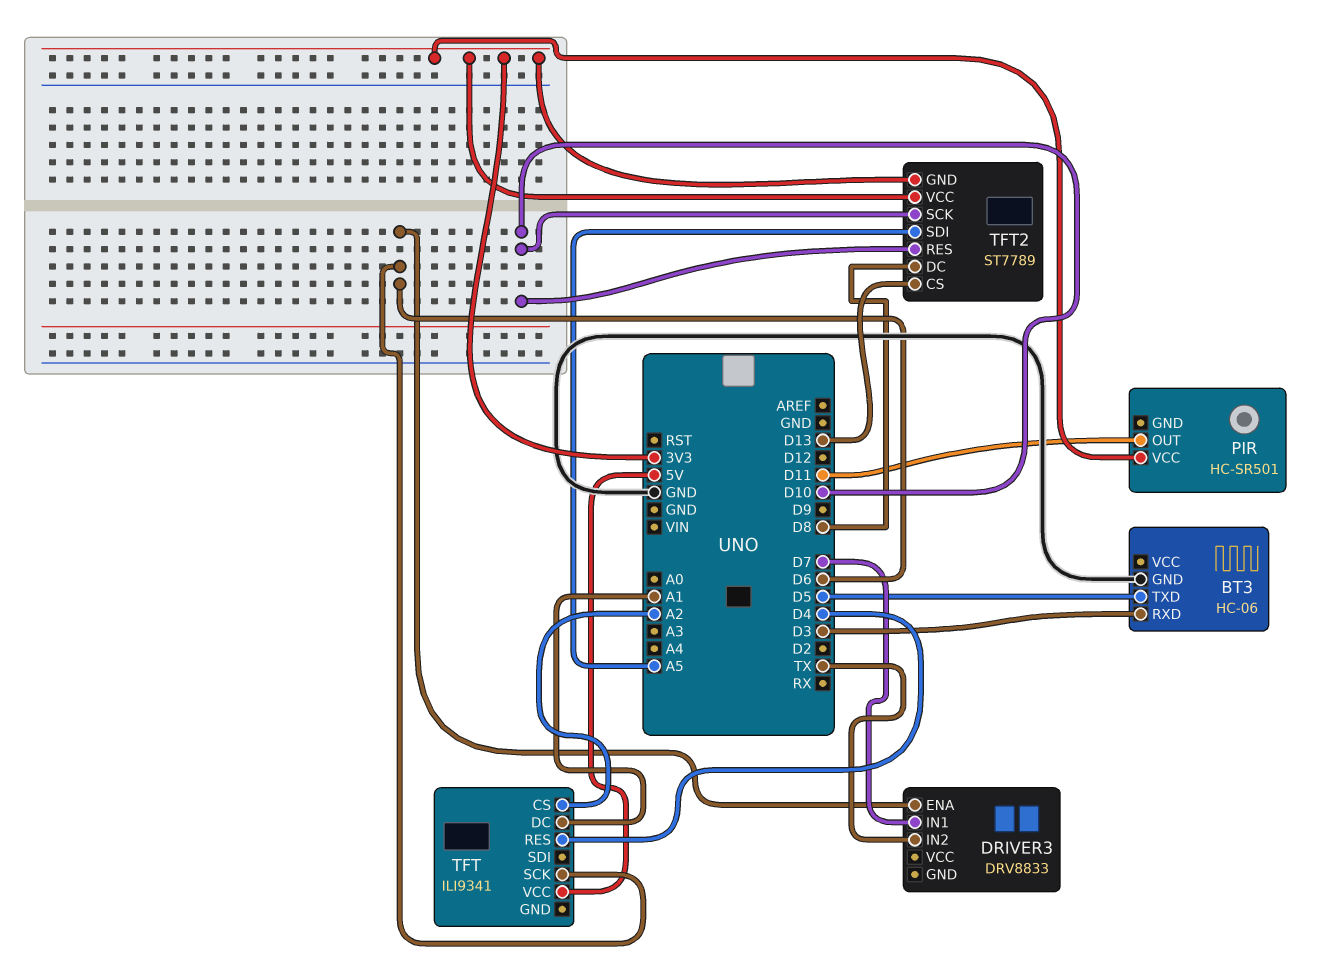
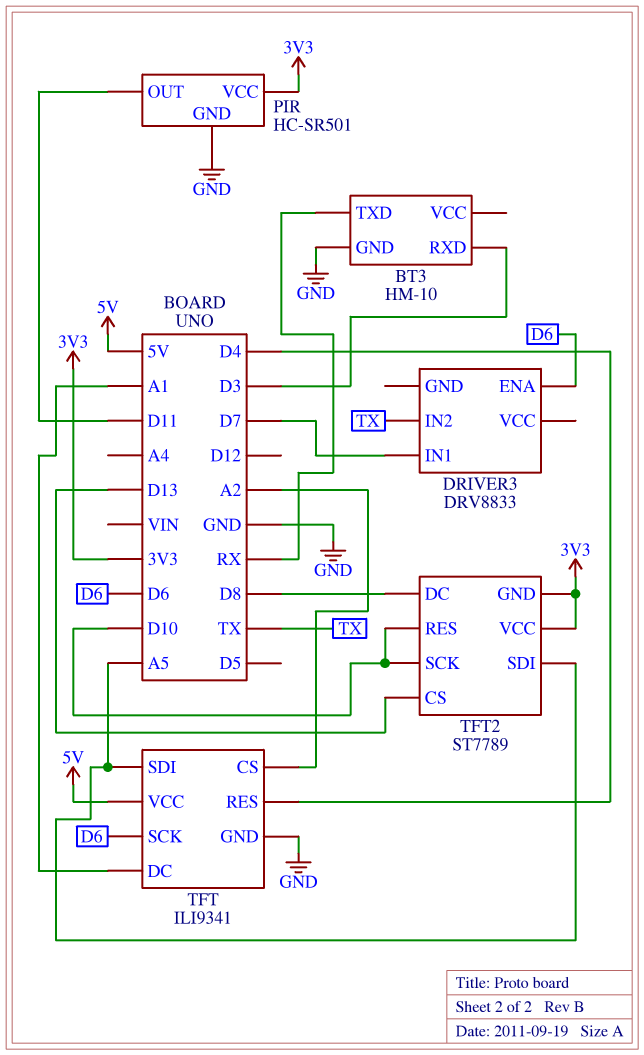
BT3: HC-06 -> HM-10
BT3 pin TXD: D5 -> RX
PIR pin GND: none -> GND
TFT pin GND: none -> GND
TFT pin SDI: none -> A5

